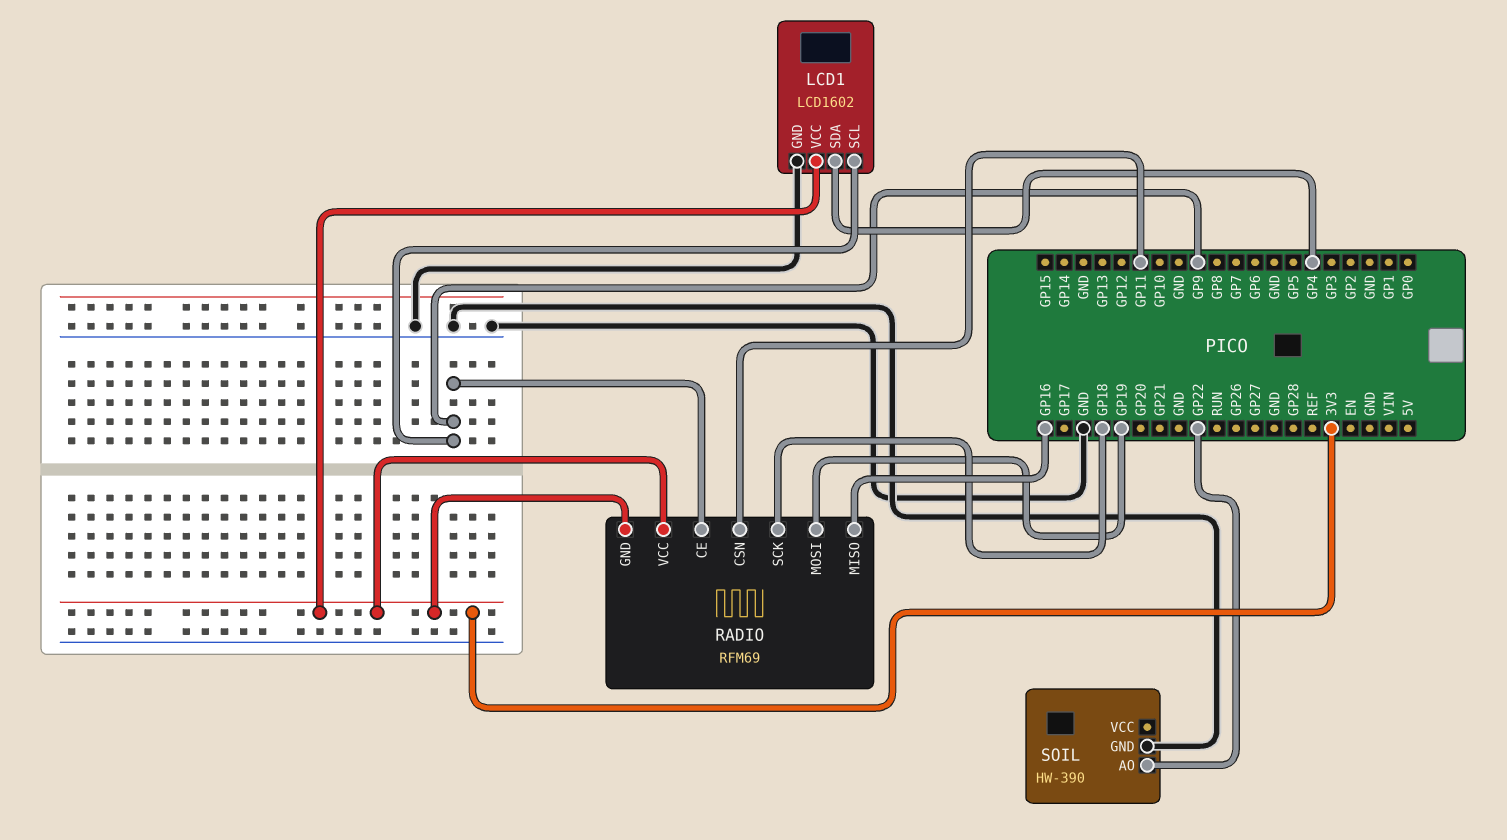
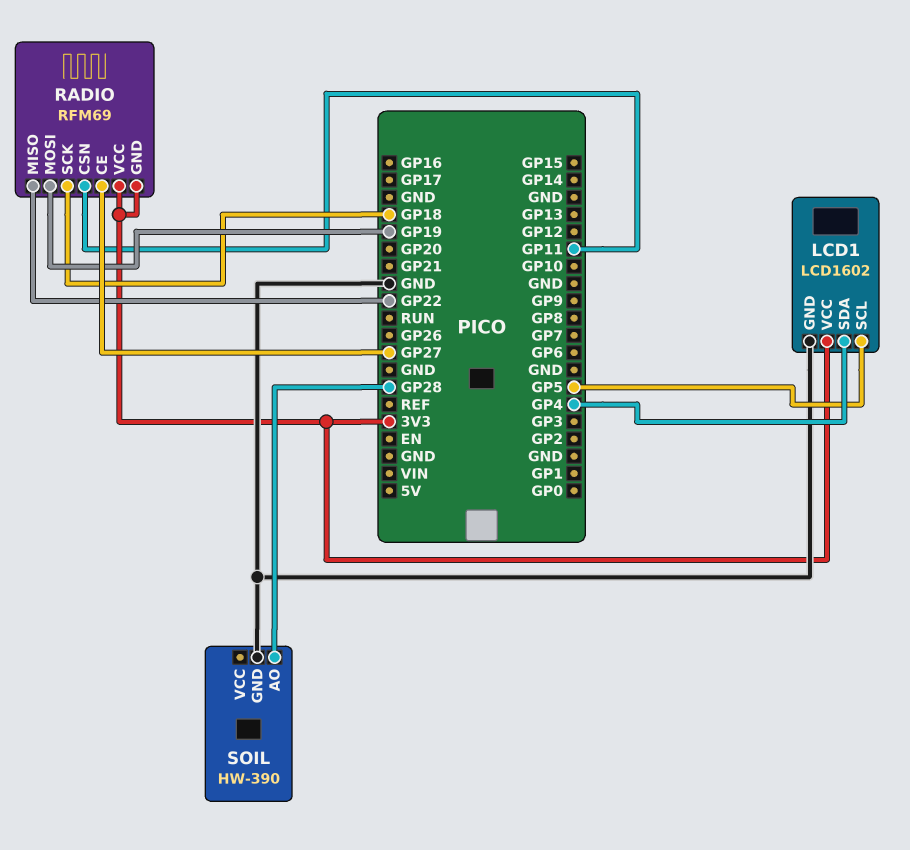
LCD1 pin SCL: GP9 -> GP5
RADIO pin CE: GP9 -> GP27
RADIO pin MISO: GP16 -> GP22
SOIL pin AO: GP22 -> GP28

